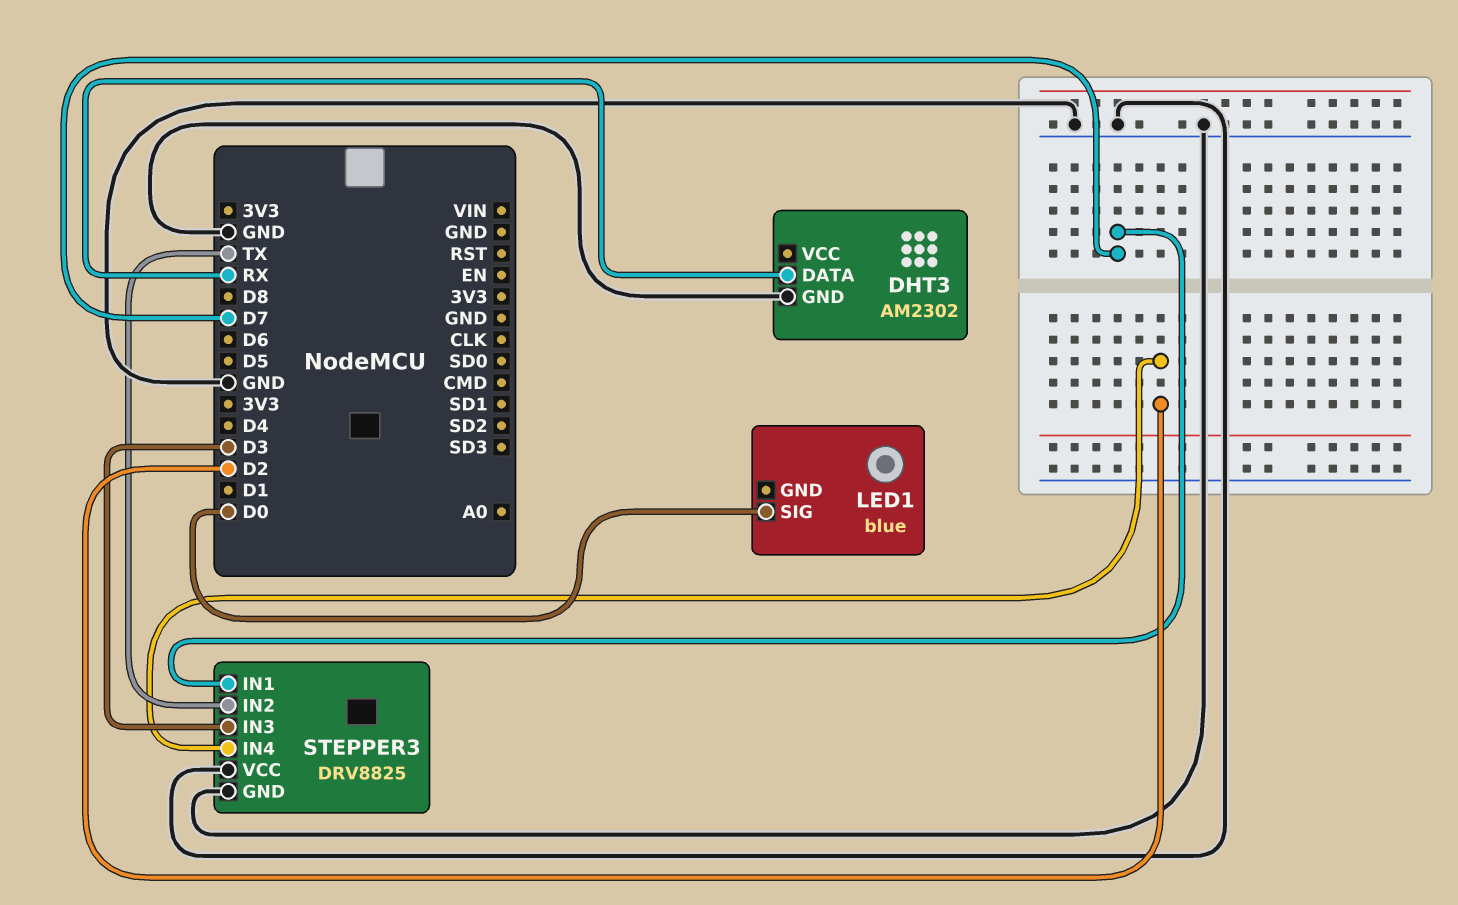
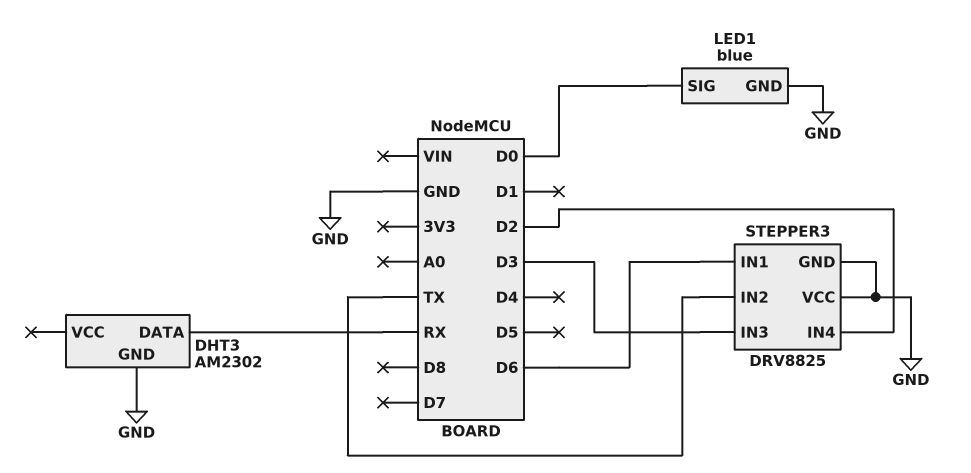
LED1 pin GND: none -> GND
STEPPER3 pin IN1: D7 -> D6

